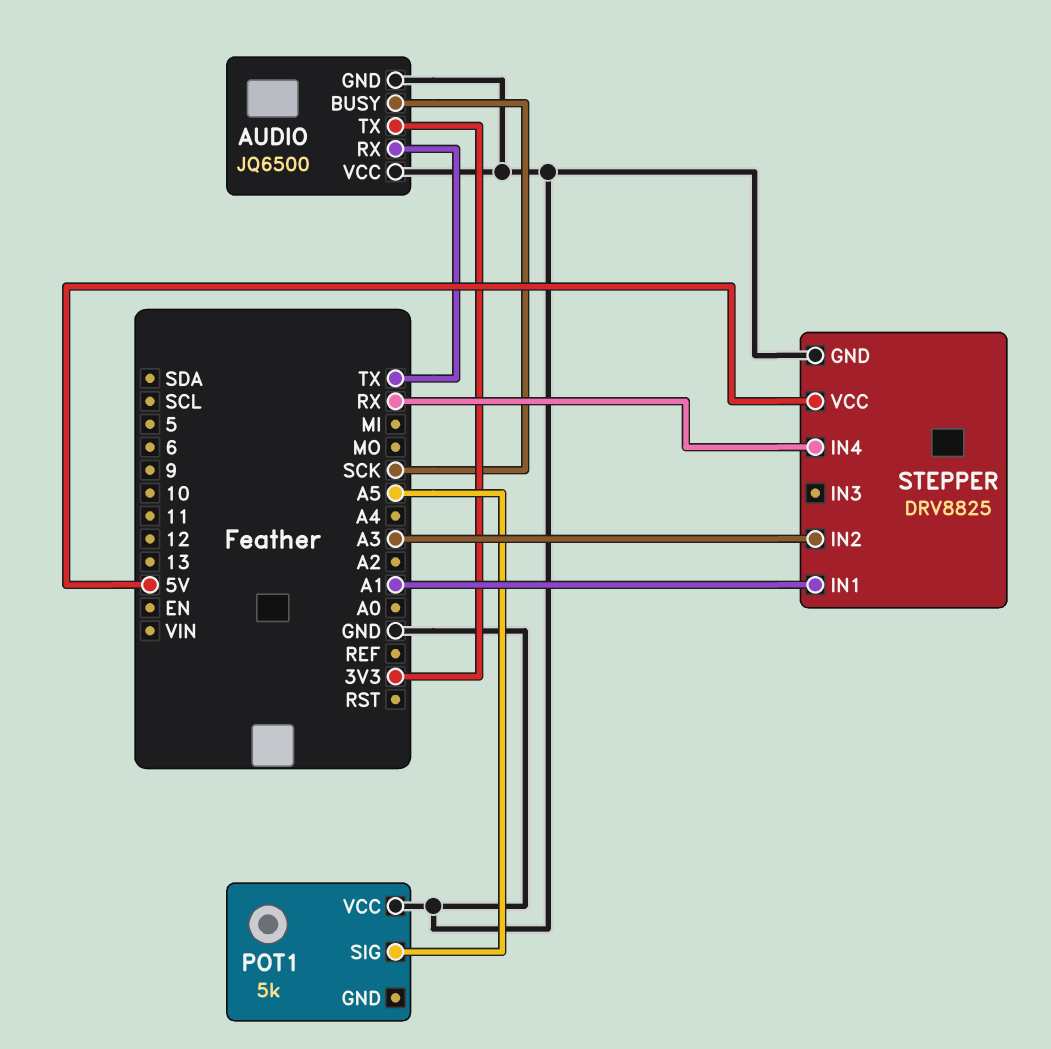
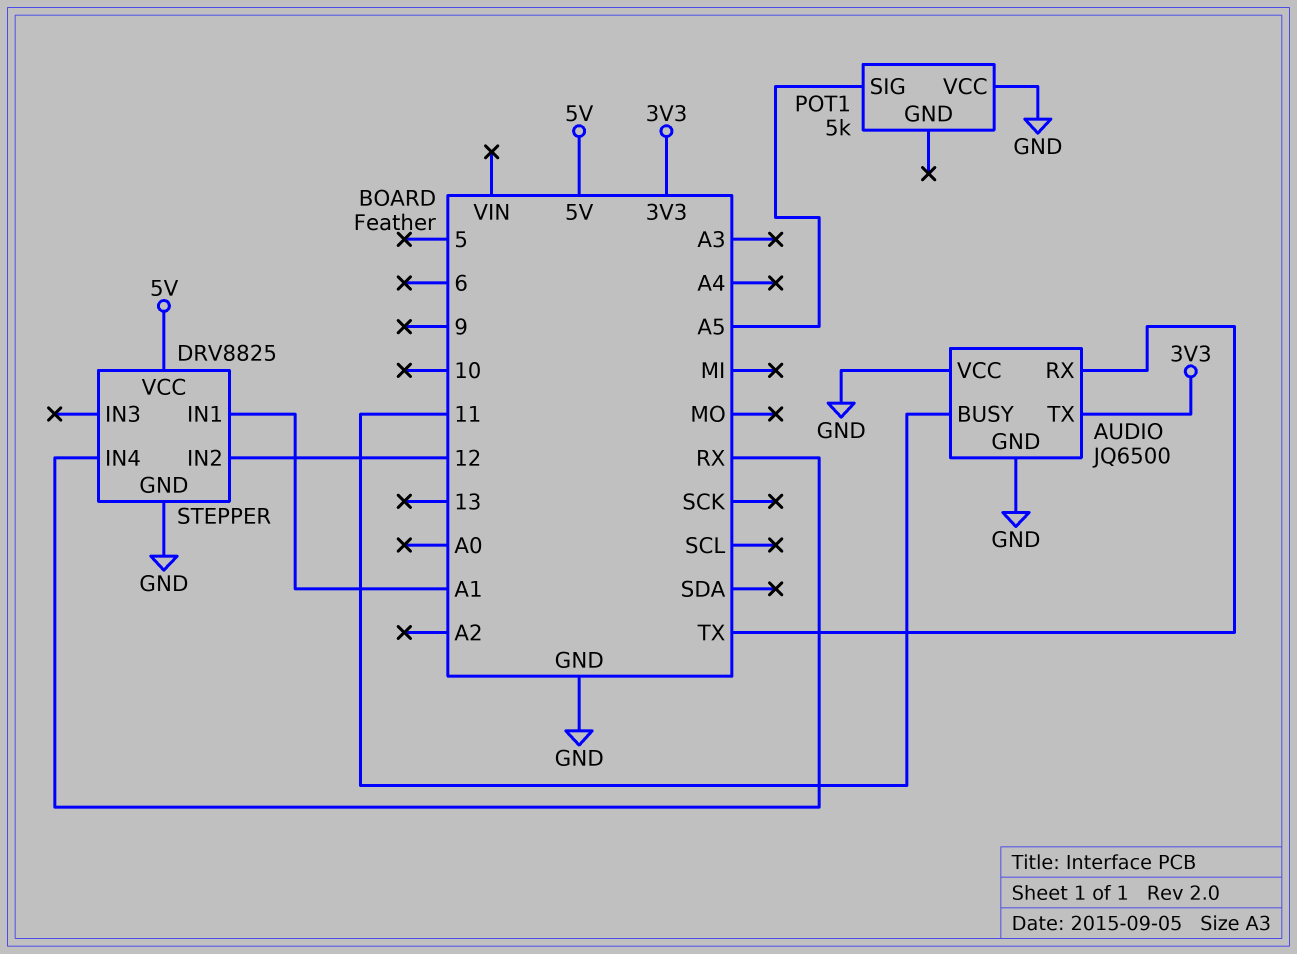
AUDIO pin BUSY: SCK -> 11
STEPPER pin IN2: A3 -> 12

